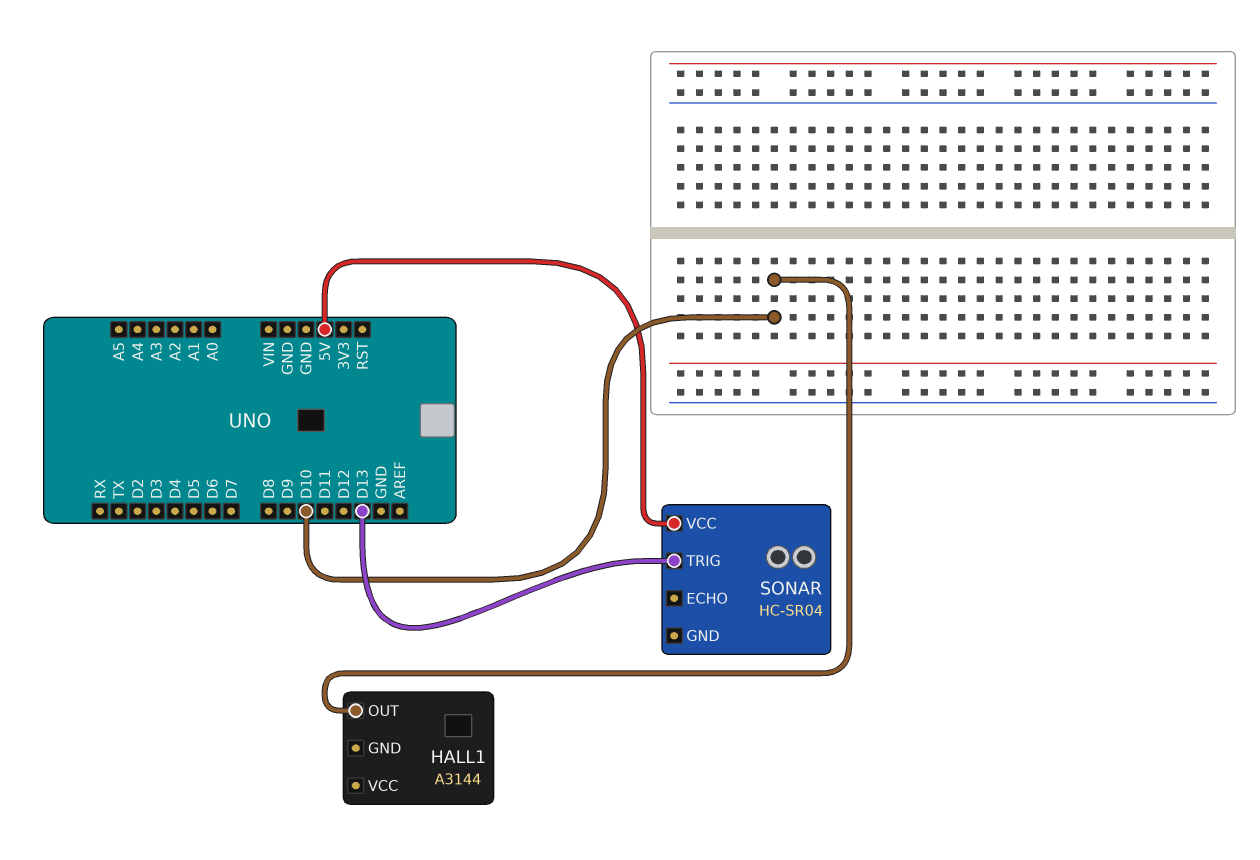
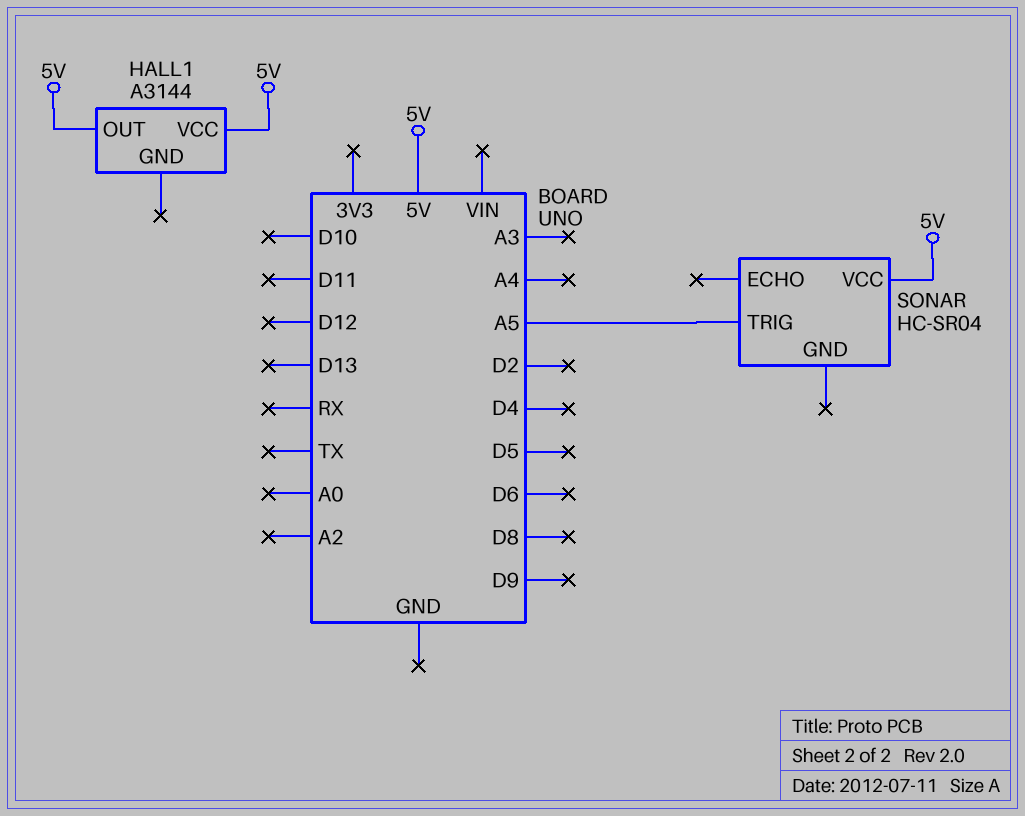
HALL1 pin OUT: D10 -> 5V
HALL1 pin VCC: none -> 5V
SONAR pin TRIG: D13 -> A5

